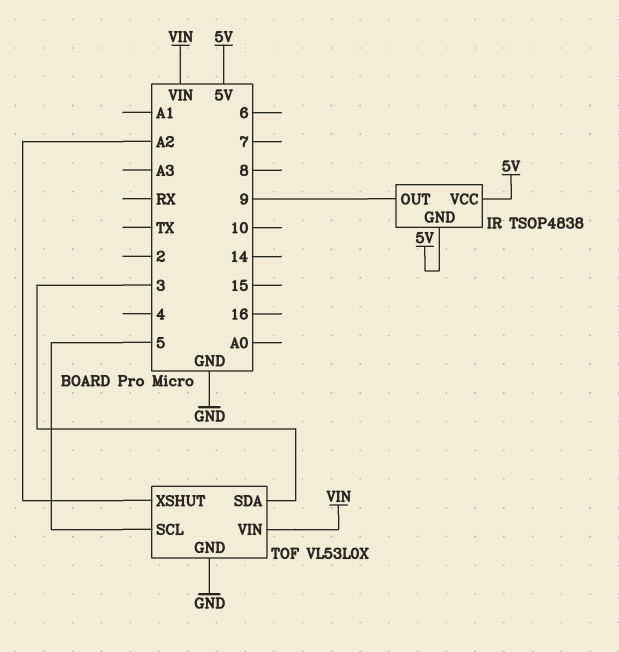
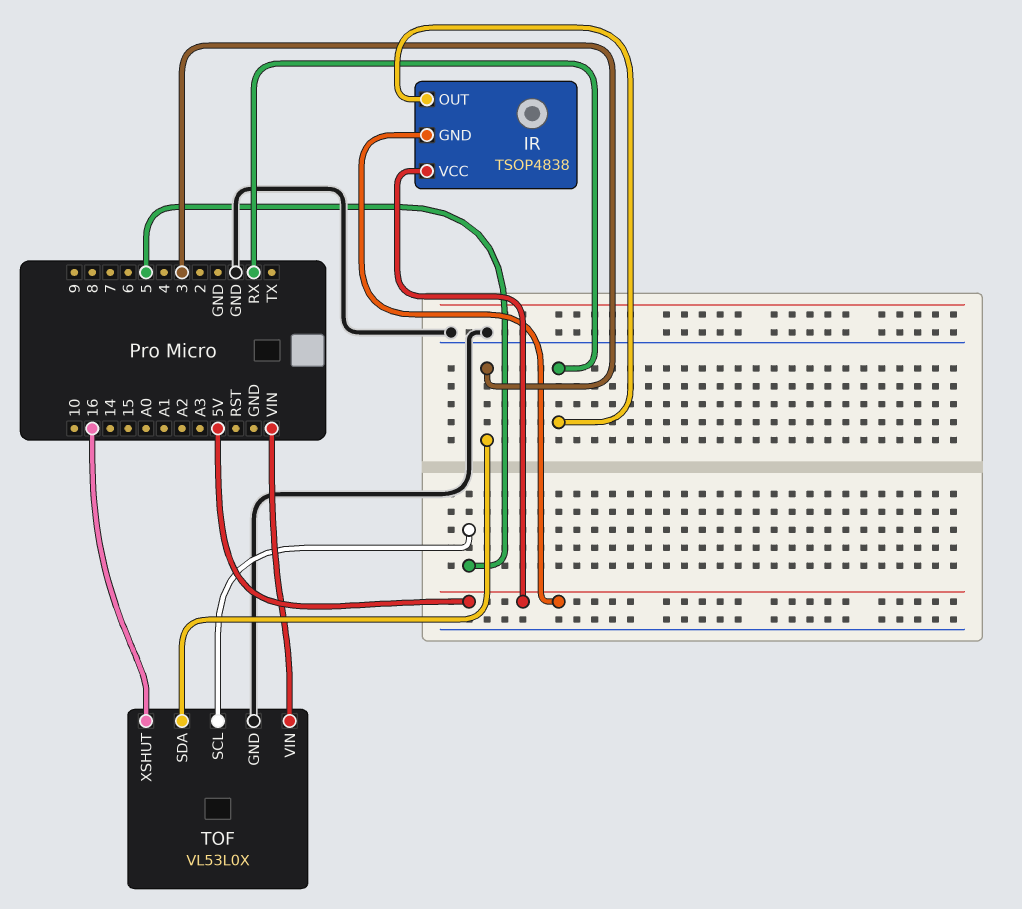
IR pin OUT: 9 -> RX
TOF pin XSHUT: A2 -> 16

